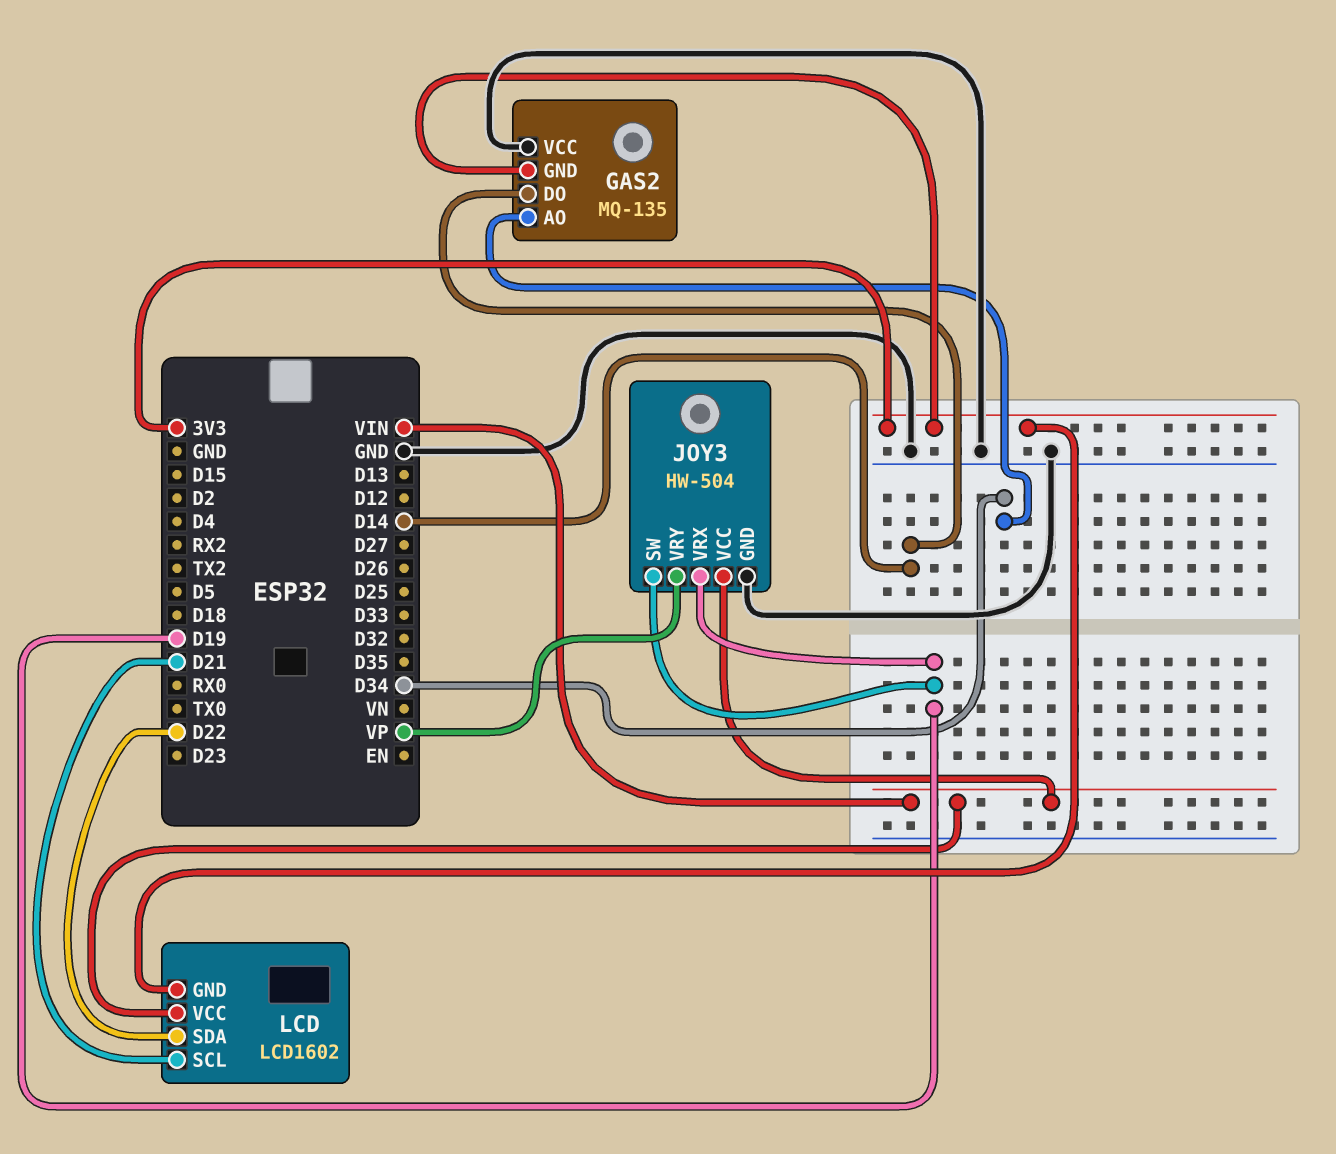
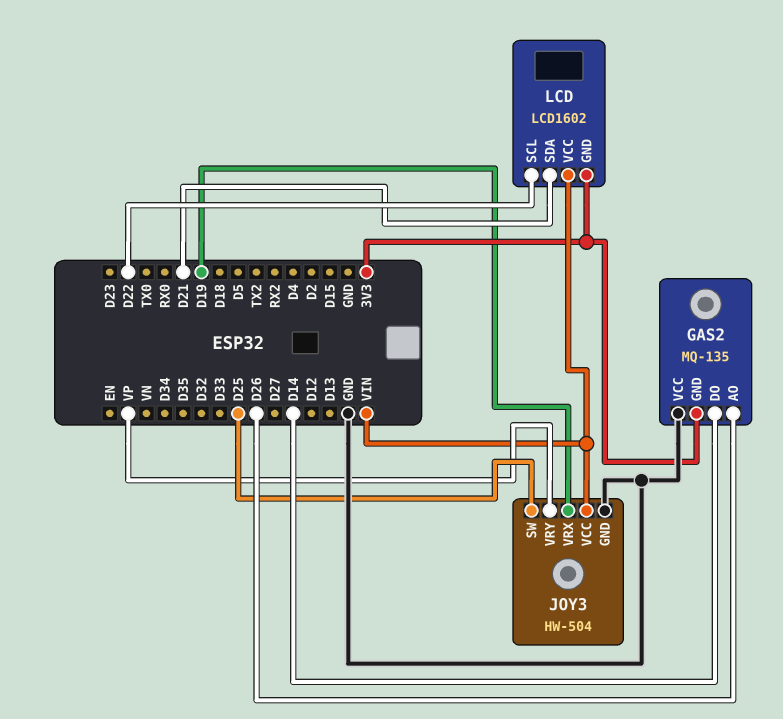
GAS2 pin AO: D34 -> D26
JOY3 pin SW: D19 -> D25
LCD pin SCL: D21 -> D22
LCD pin SDA: D22 -> D21

